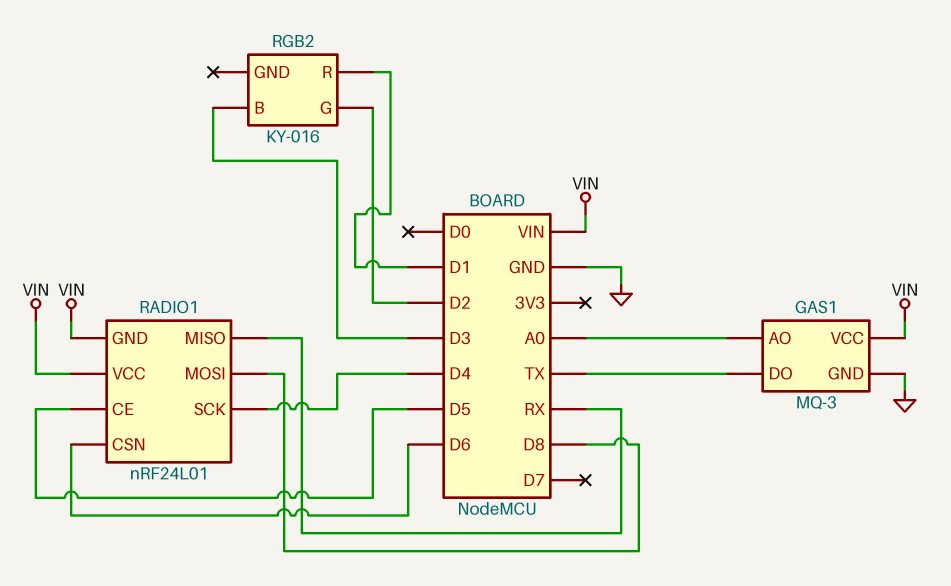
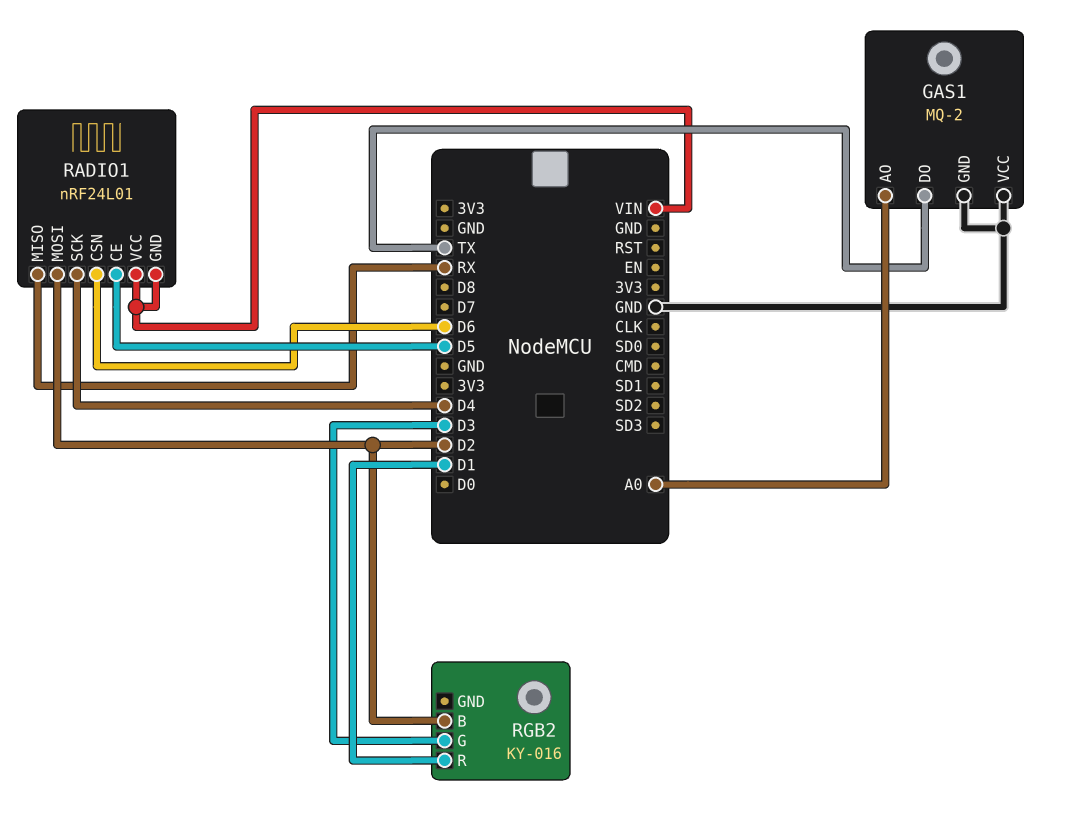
GAS1: MQ-3 -> MQ-2
GAS1 pin VCC: VIN -> GND
RADIO1 pin MOSI: D8 -> D2
RGB2 pin B: D3 -> D2
RGB2 pin G: D2 -> D3

